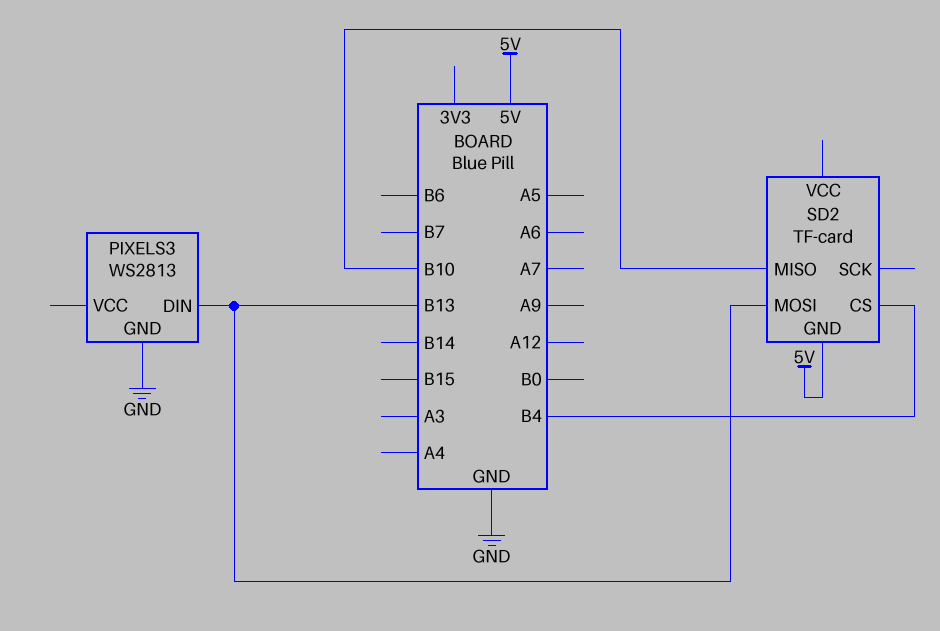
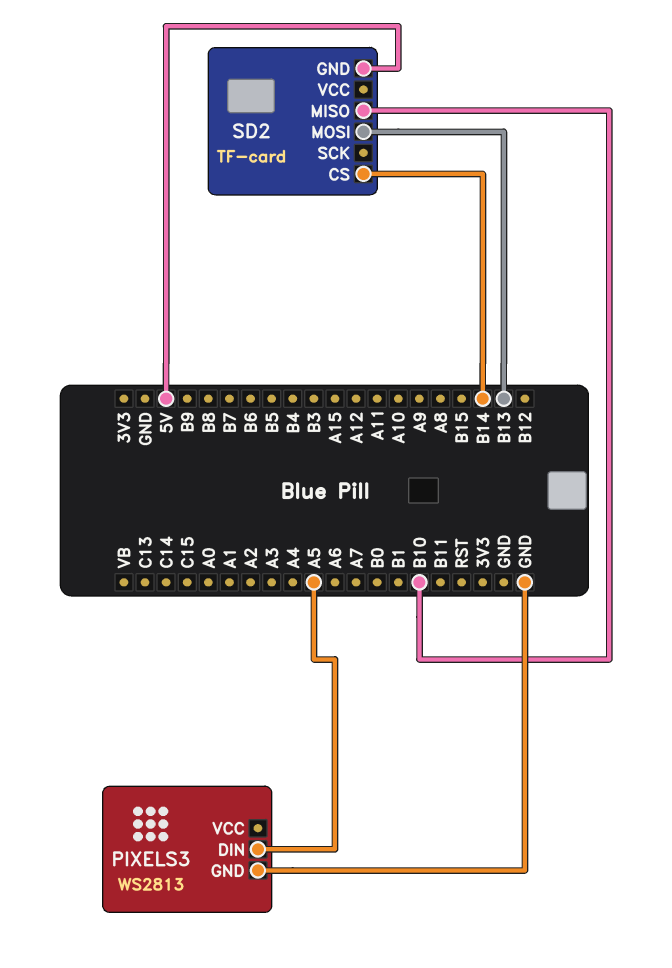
PIXELS3 pin DIN: B13 -> A5
SD2 pin CS: B4 -> B14

